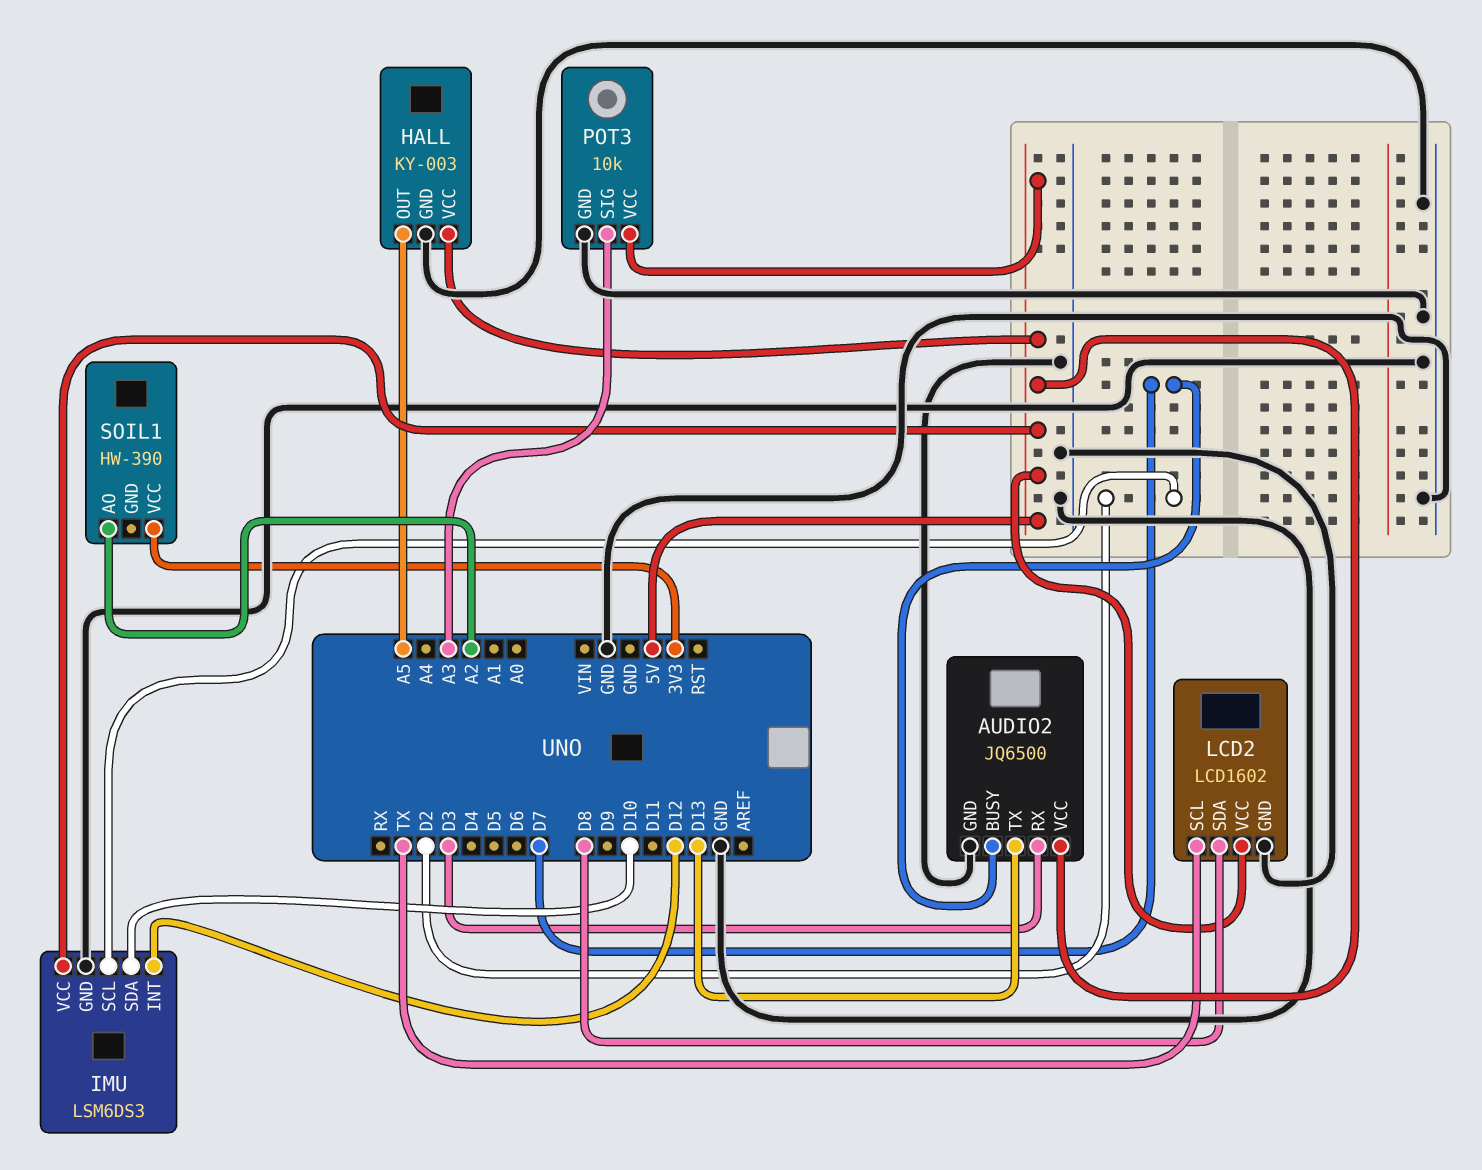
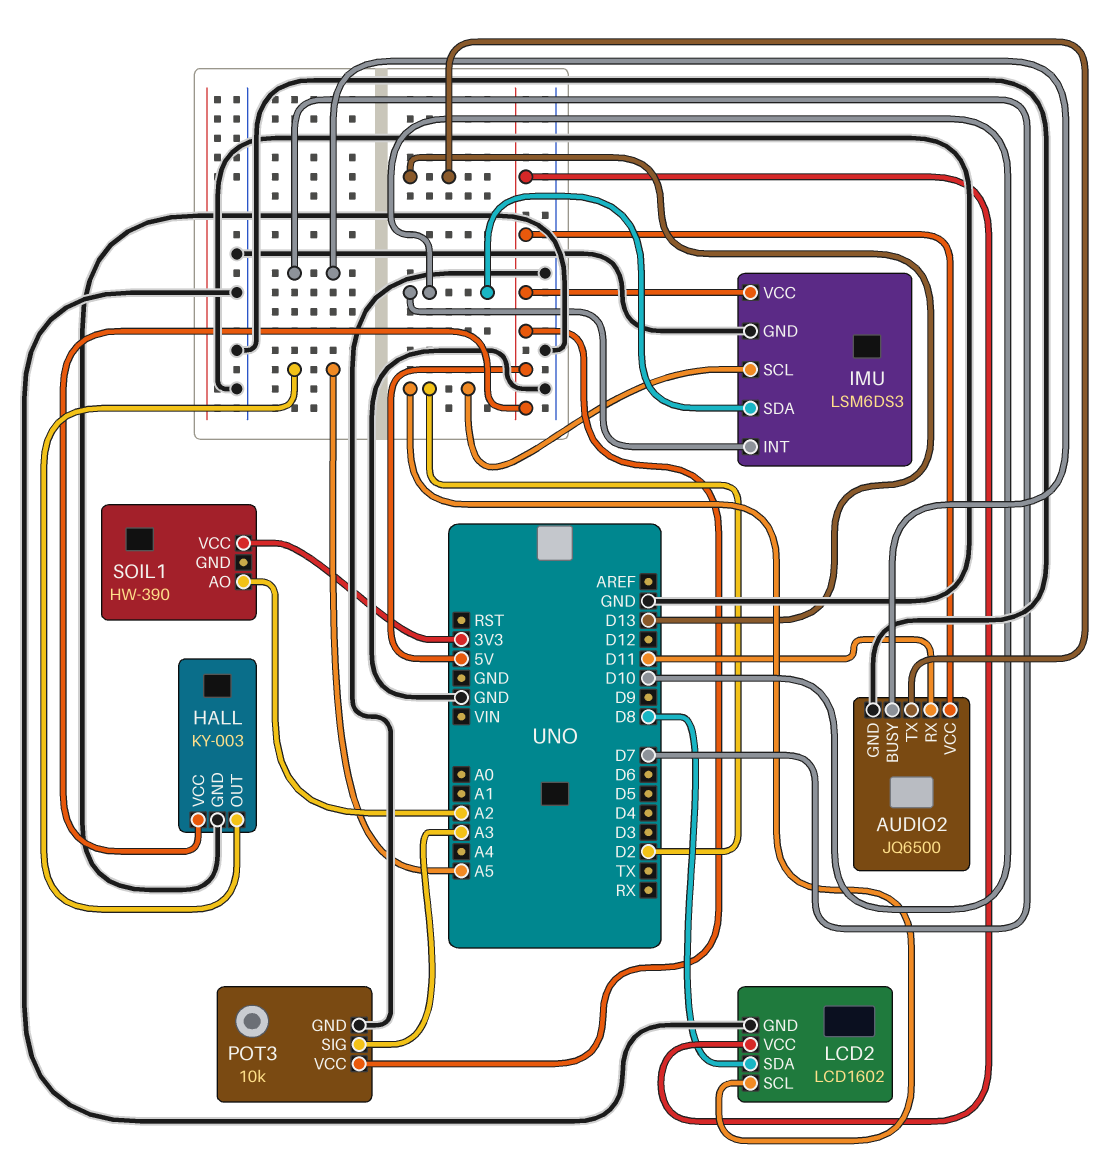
AUDIO2 pin RX: D3 -> D11
IMU pin INT: D12 -> D10
LCD2 pin SCL: TX -> D2

